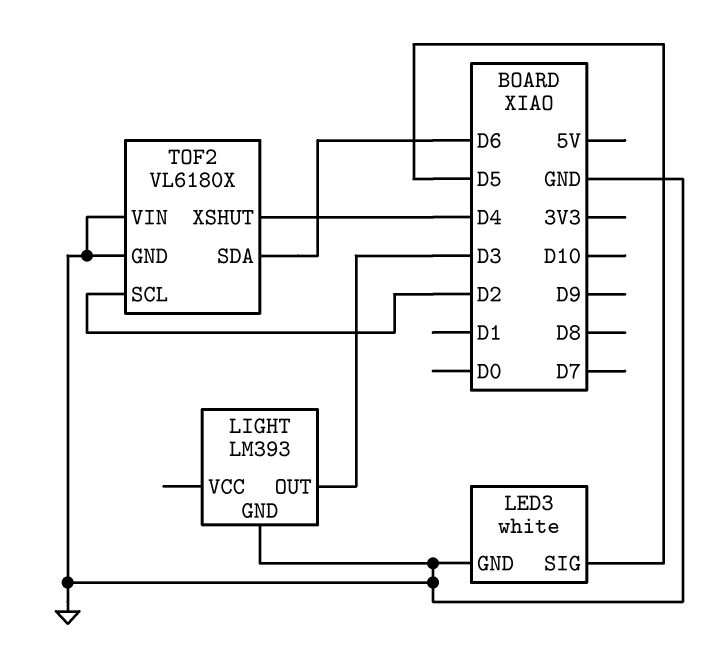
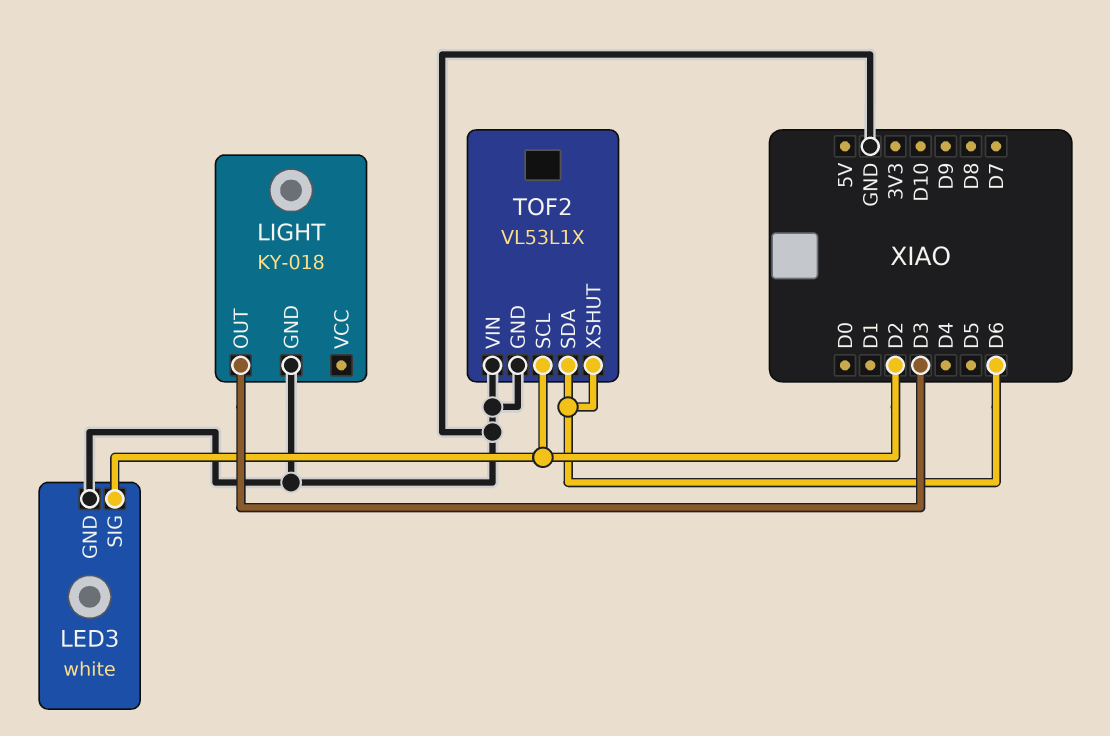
LED3 pin SIG: D5 -> D2
LIGHT: LM393 -> KY-018
TOF2: VL6180X -> VL53L1X
TOF2 pin XSHUT: D4 -> D6

